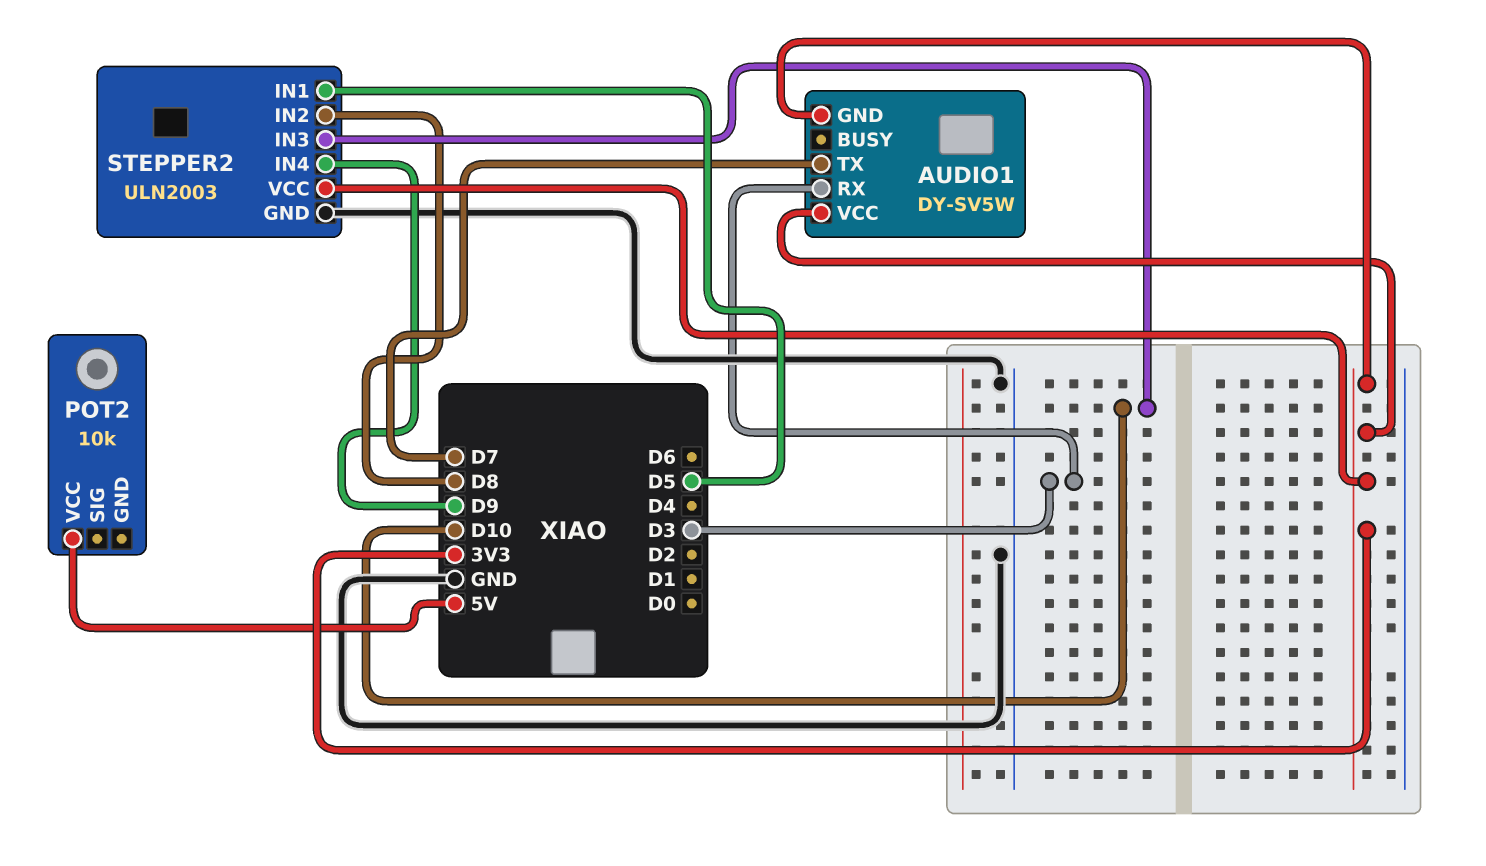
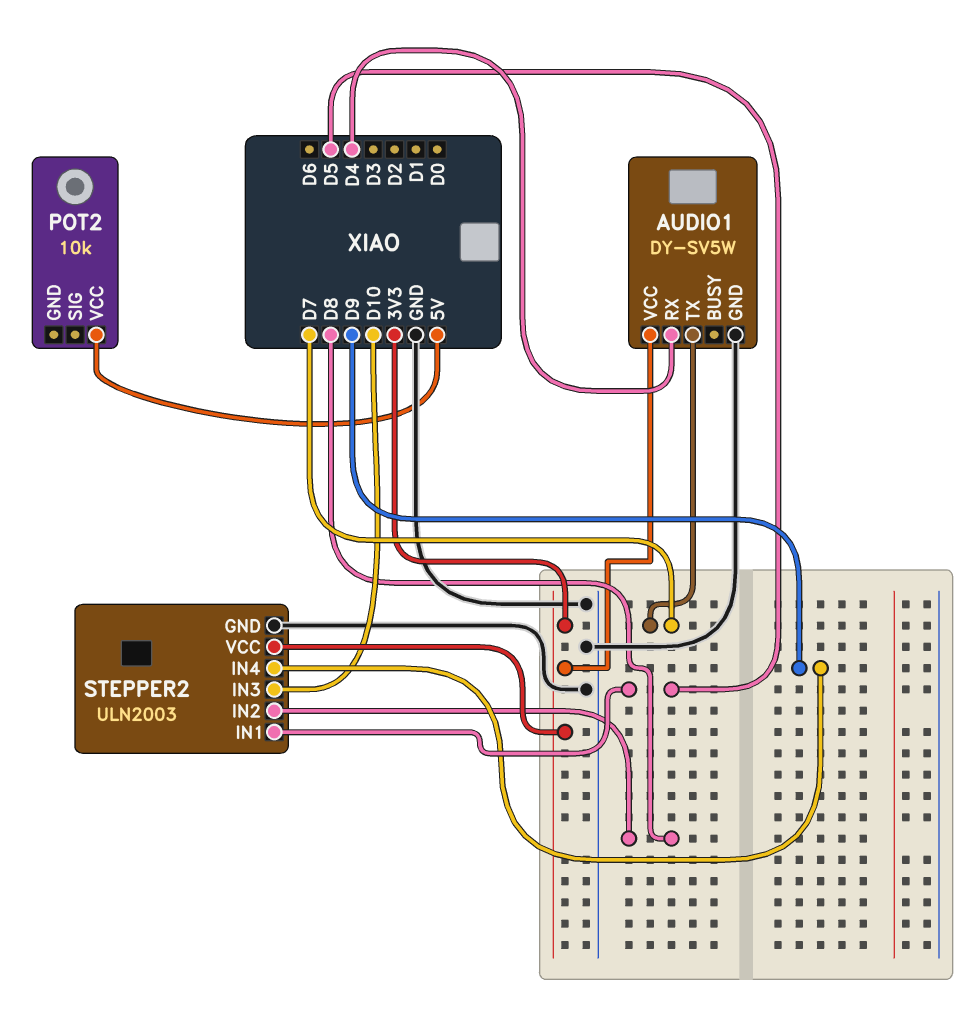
AUDIO1 pin GND: 3V3 -> GND
AUDIO1 pin RX: D3 -> D4

